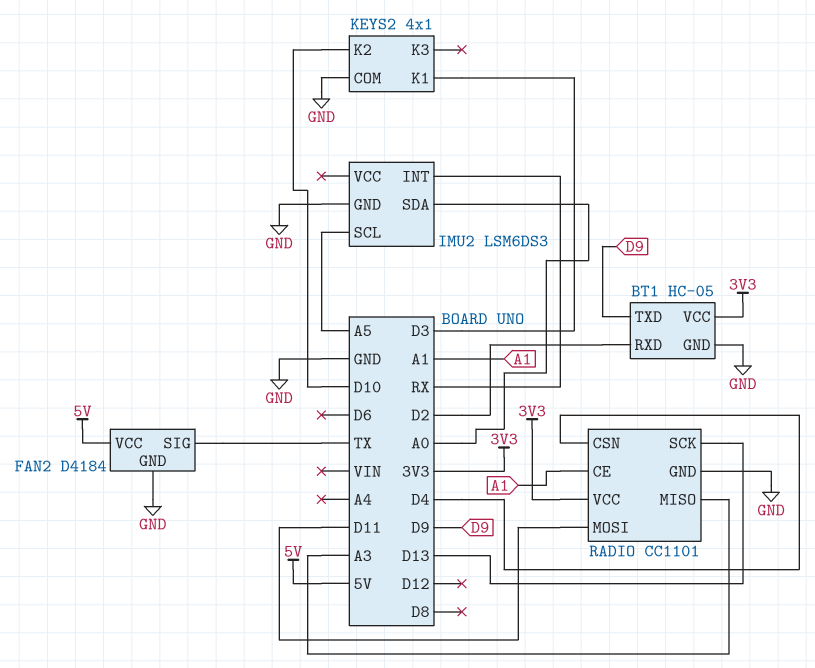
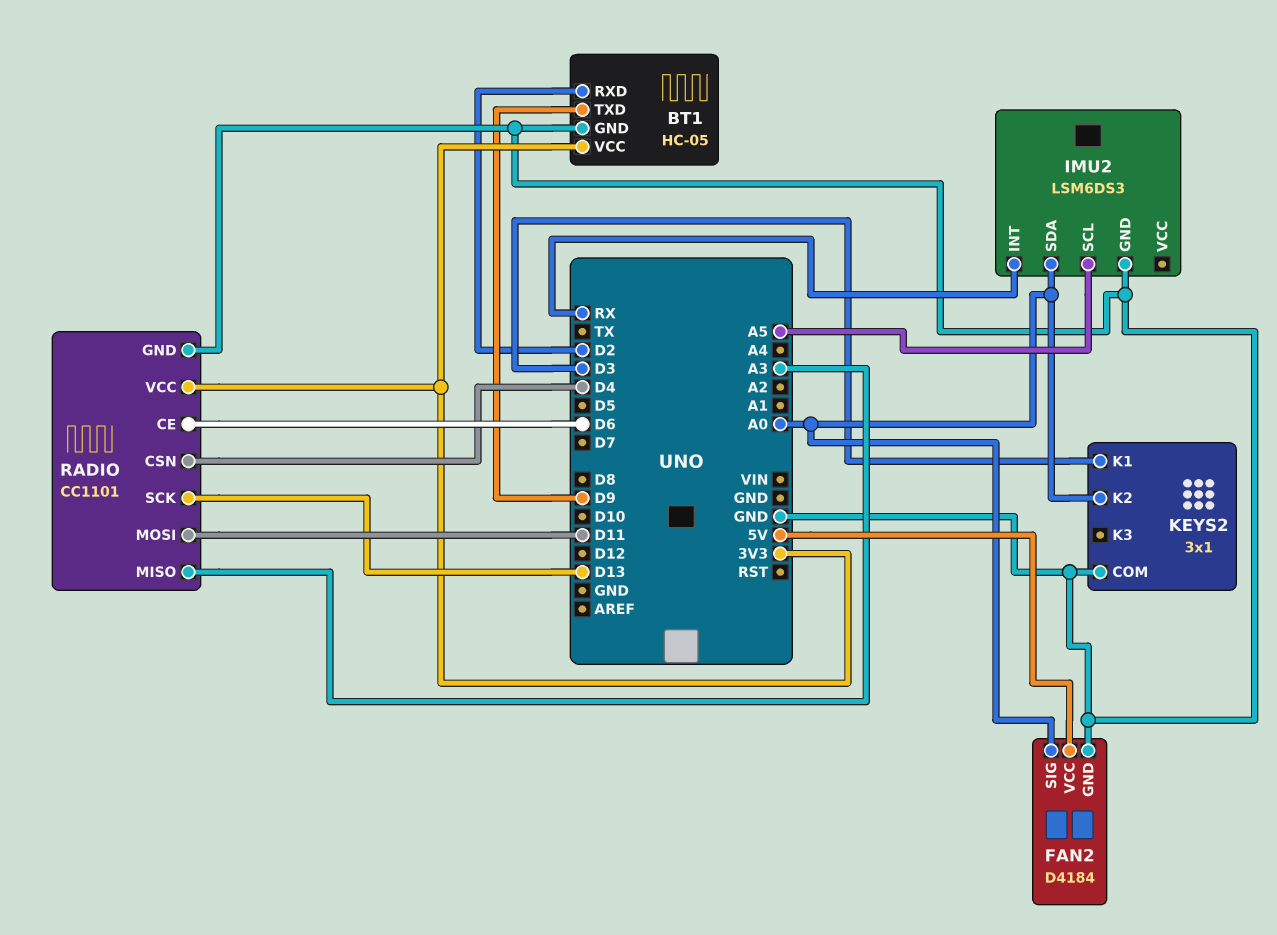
FAN2 pin SIG: TX -> A0
KEYS2: 4x1 -> 3x1
KEYS2 pin K2: D10 -> A0
RADIO pin CE: A1 -> D6

